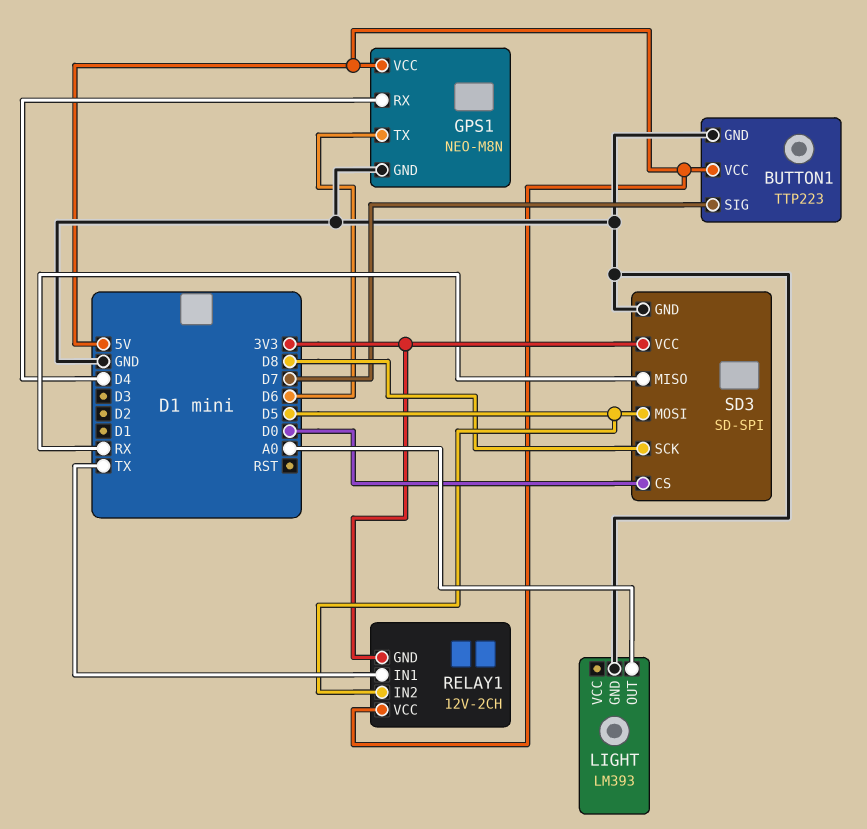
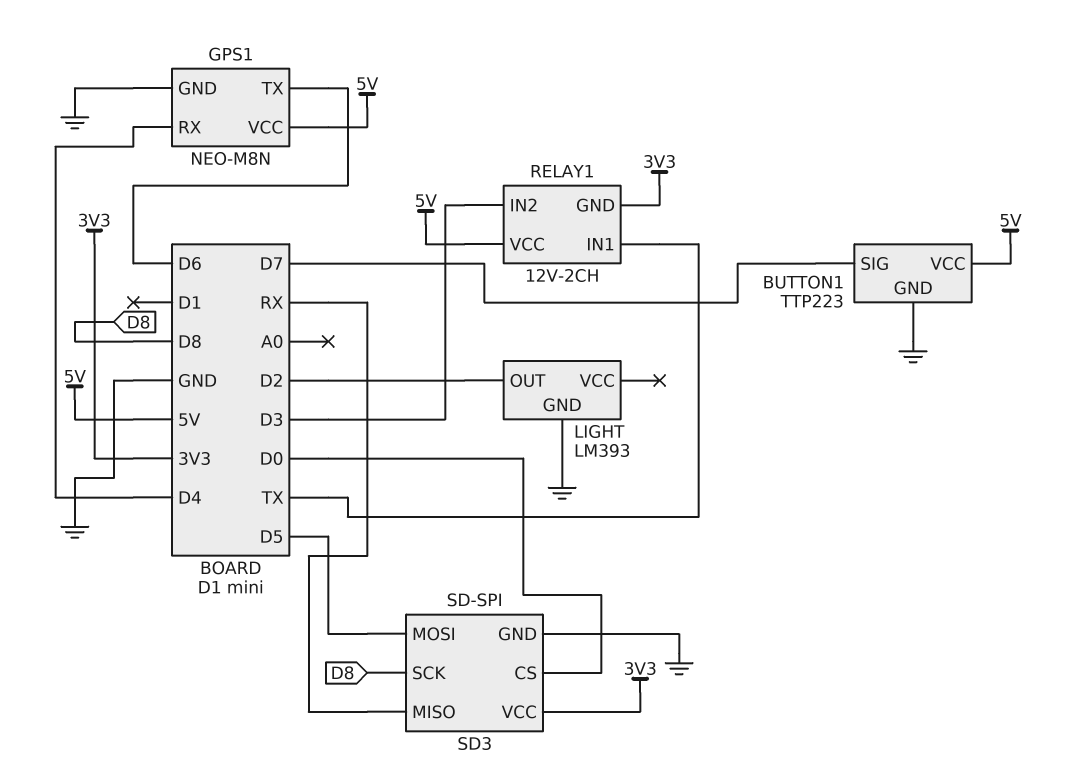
LIGHT pin OUT: A0 -> D2
RELAY1 pin IN2: D5 -> D3

